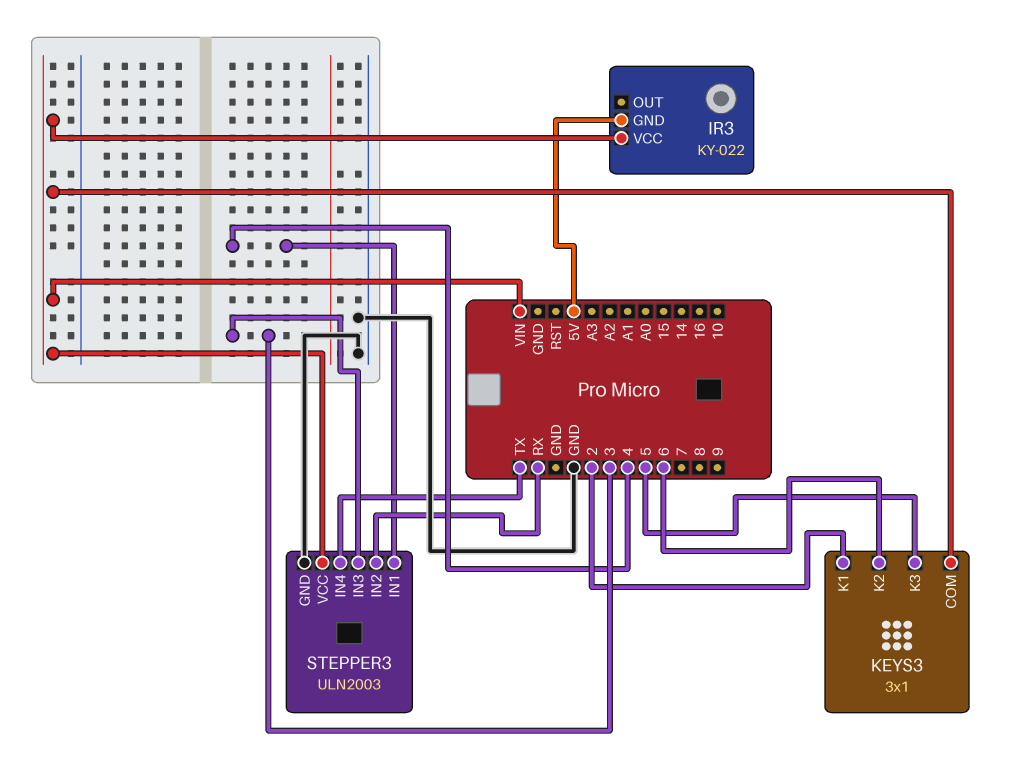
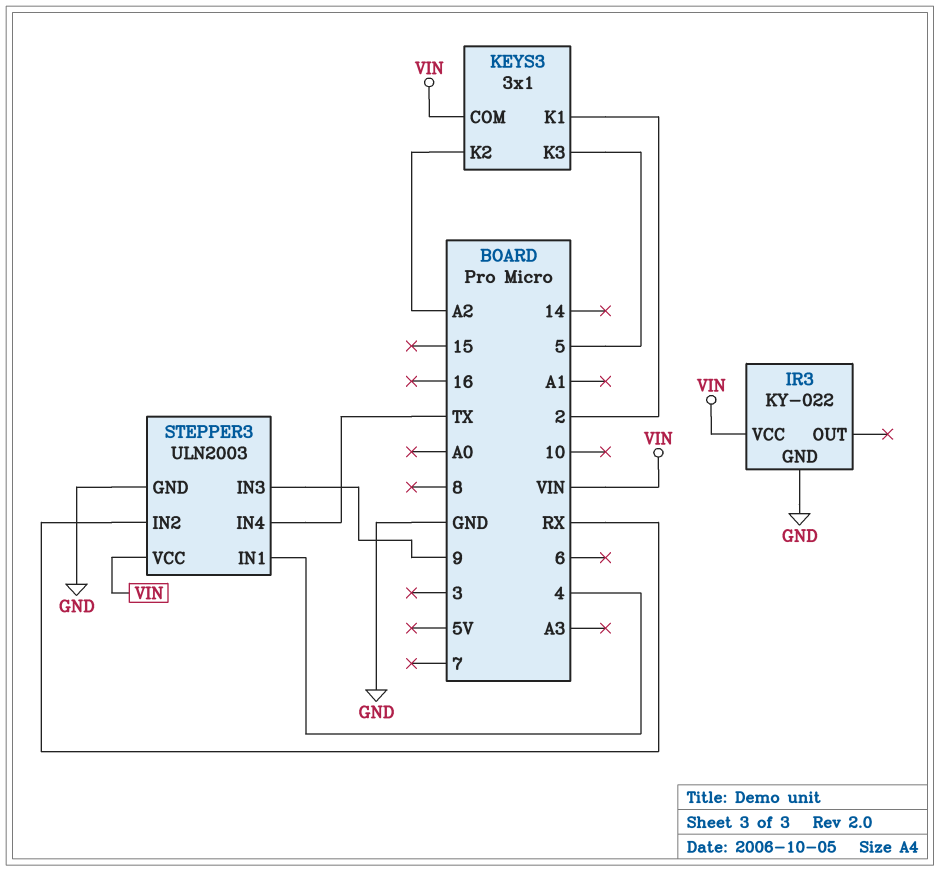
IR3 pin GND: 5V -> GND
KEYS3 pin K2: 6 -> A2
STEPPER3 pin IN3: 3 -> 9

